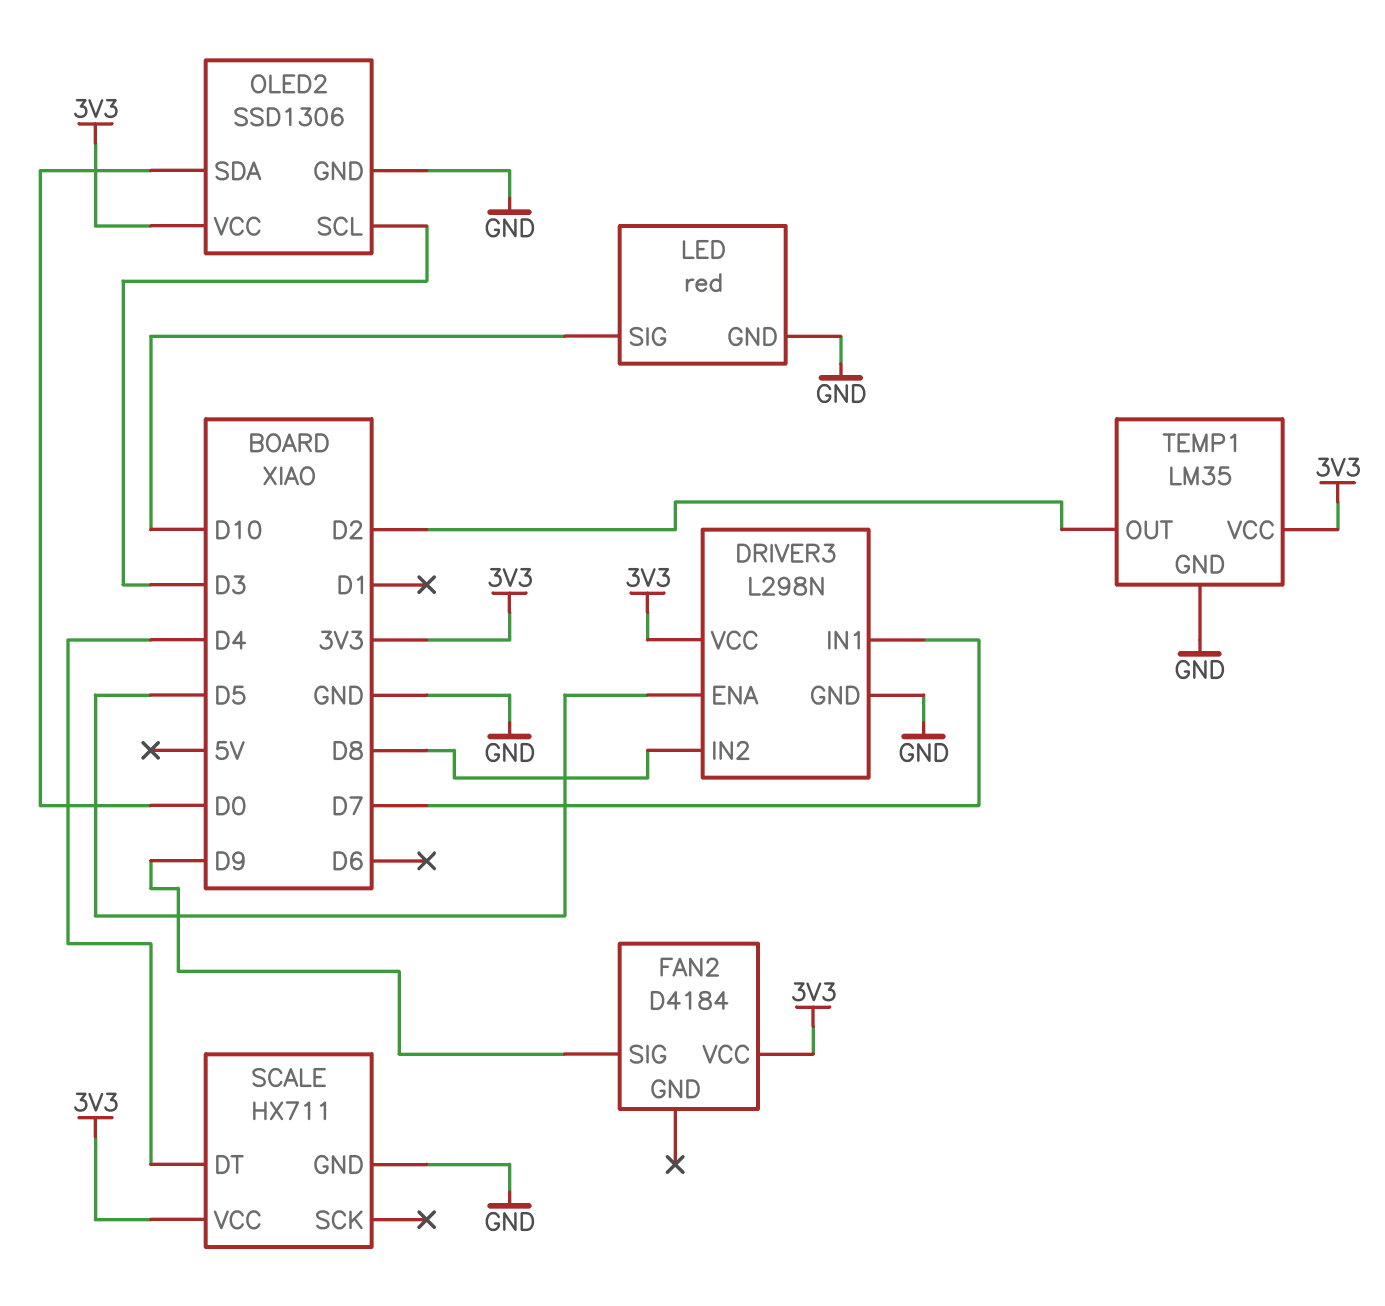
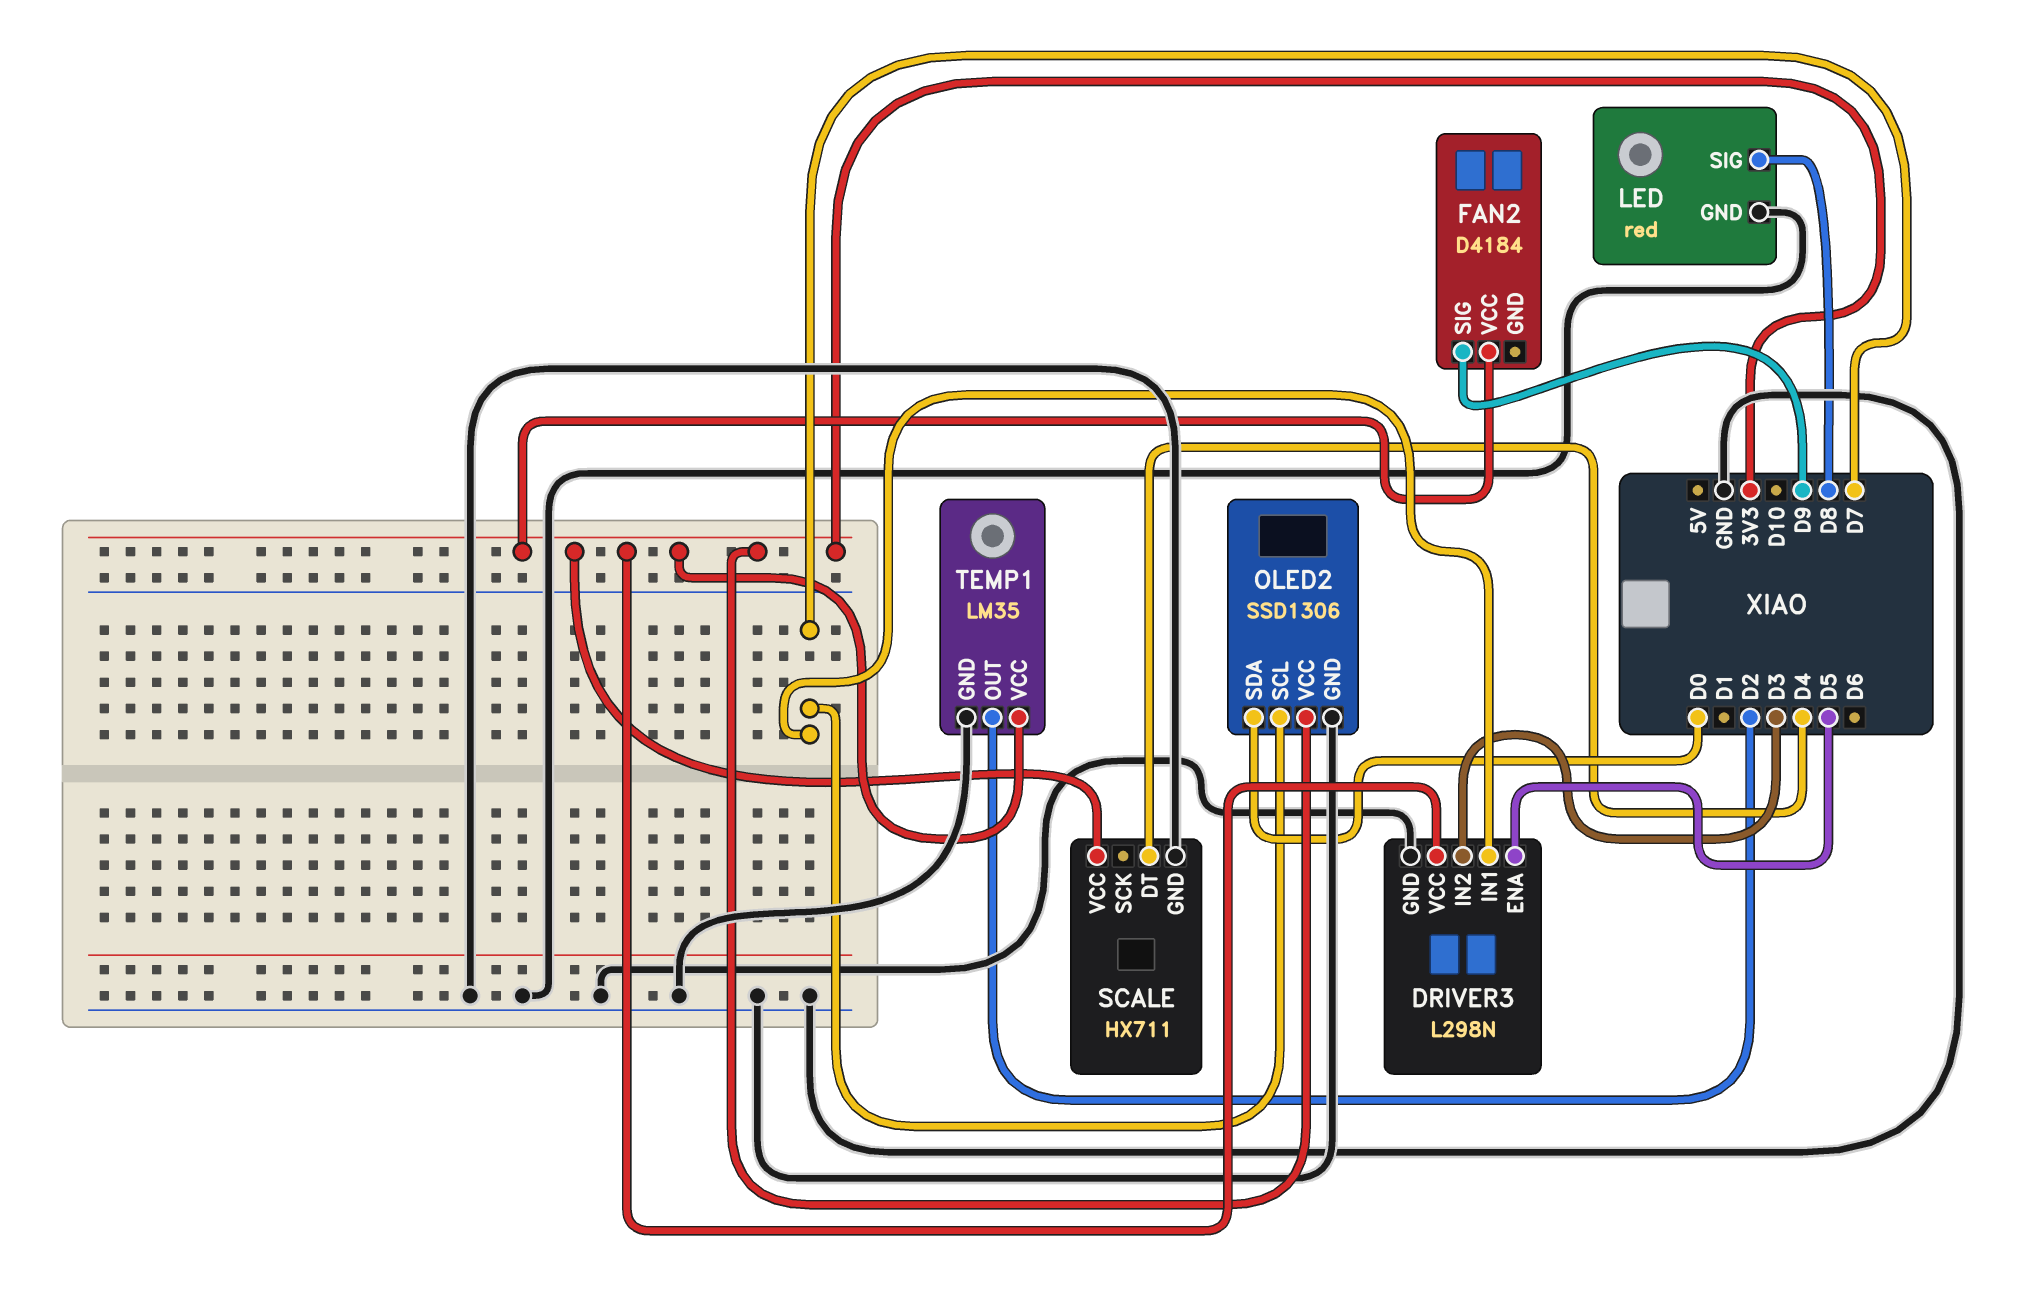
DRIVER3 pin IN2: D8 -> D3
LED pin SIG: D10 -> D8
OLED2 pin SCL: D3 -> D7

